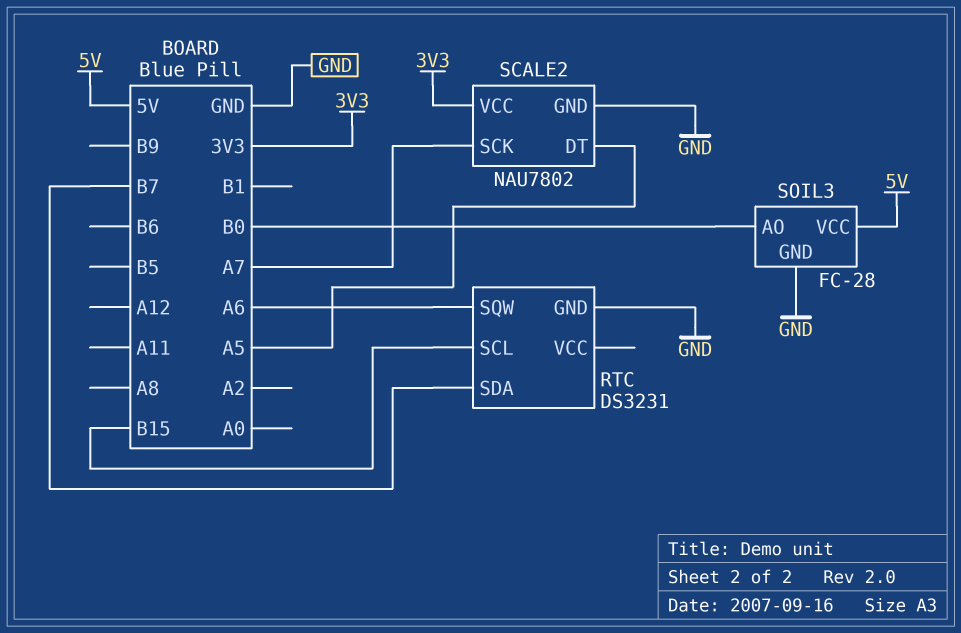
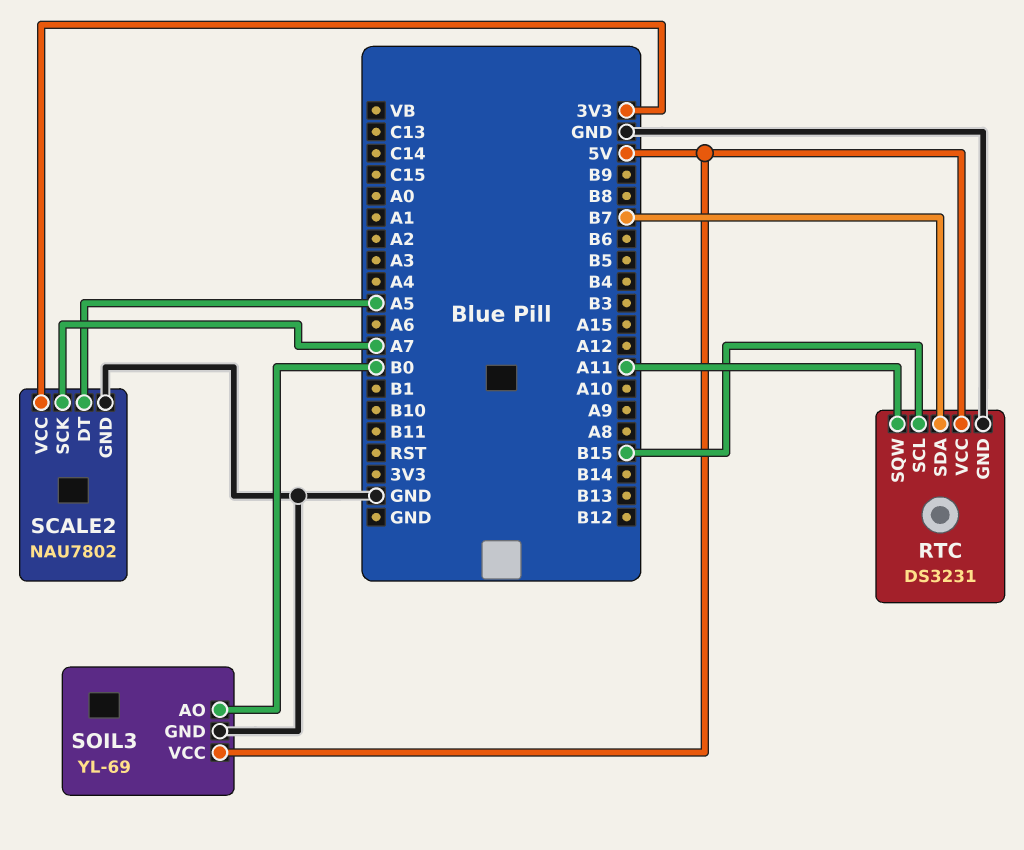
RTC pin SQW: A6 -> A11
RTC pin VCC: none -> 5V
SOIL3: FC-28 -> YL-69

